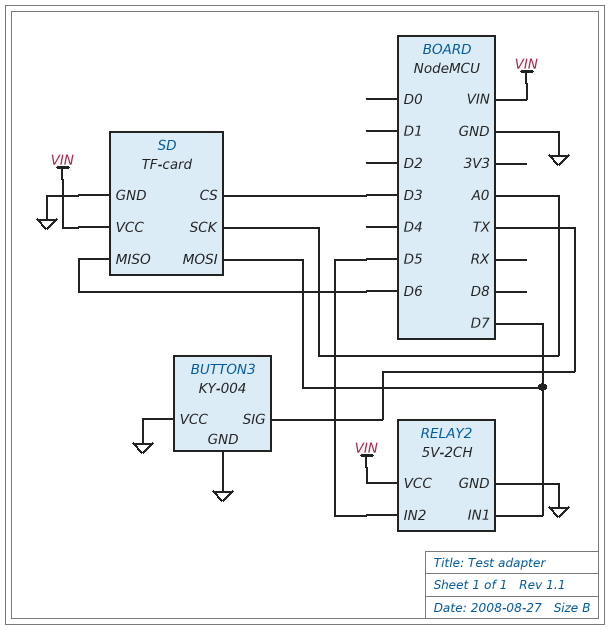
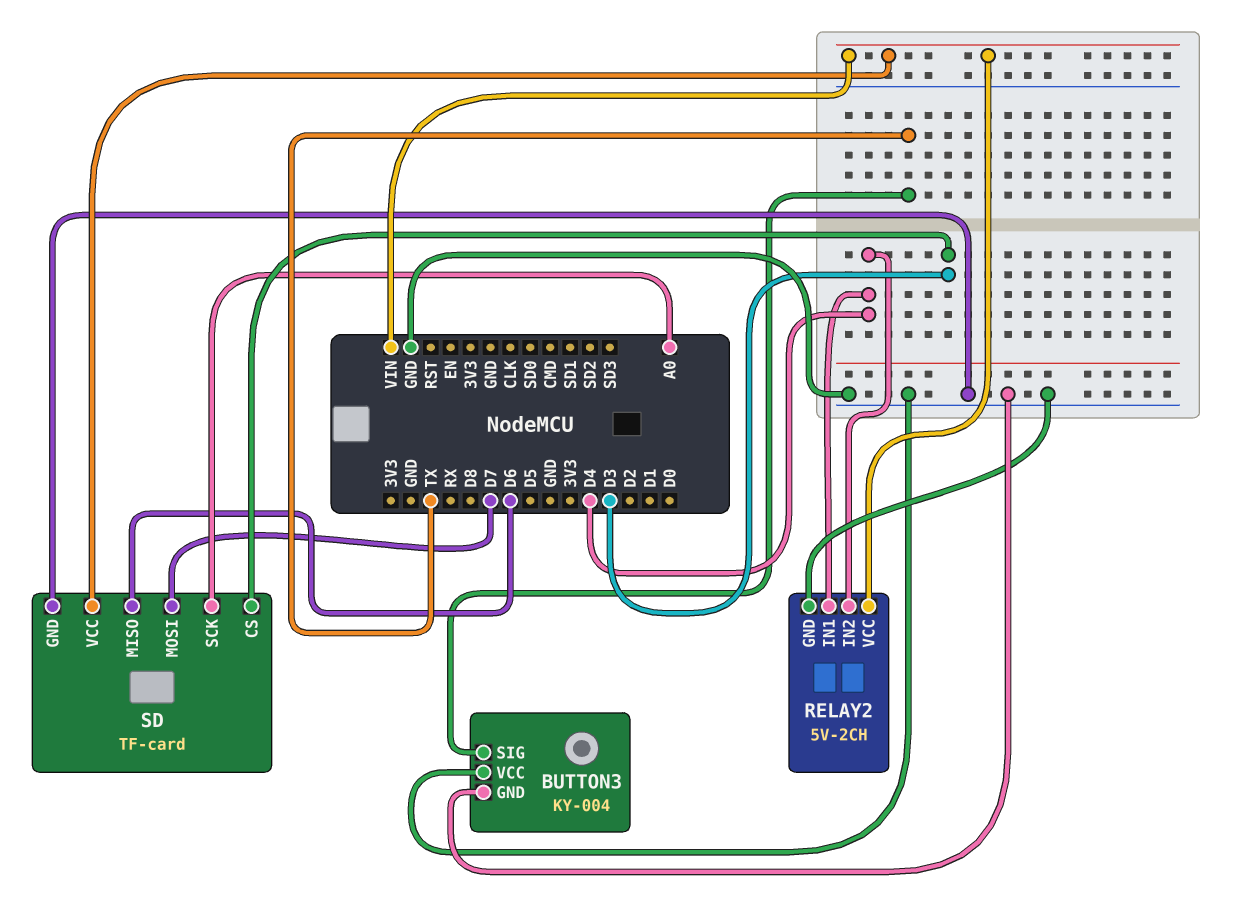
RELAY2 pin IN1: D7 -> D4
RELAY2 pin IN2: D5 -> D4

